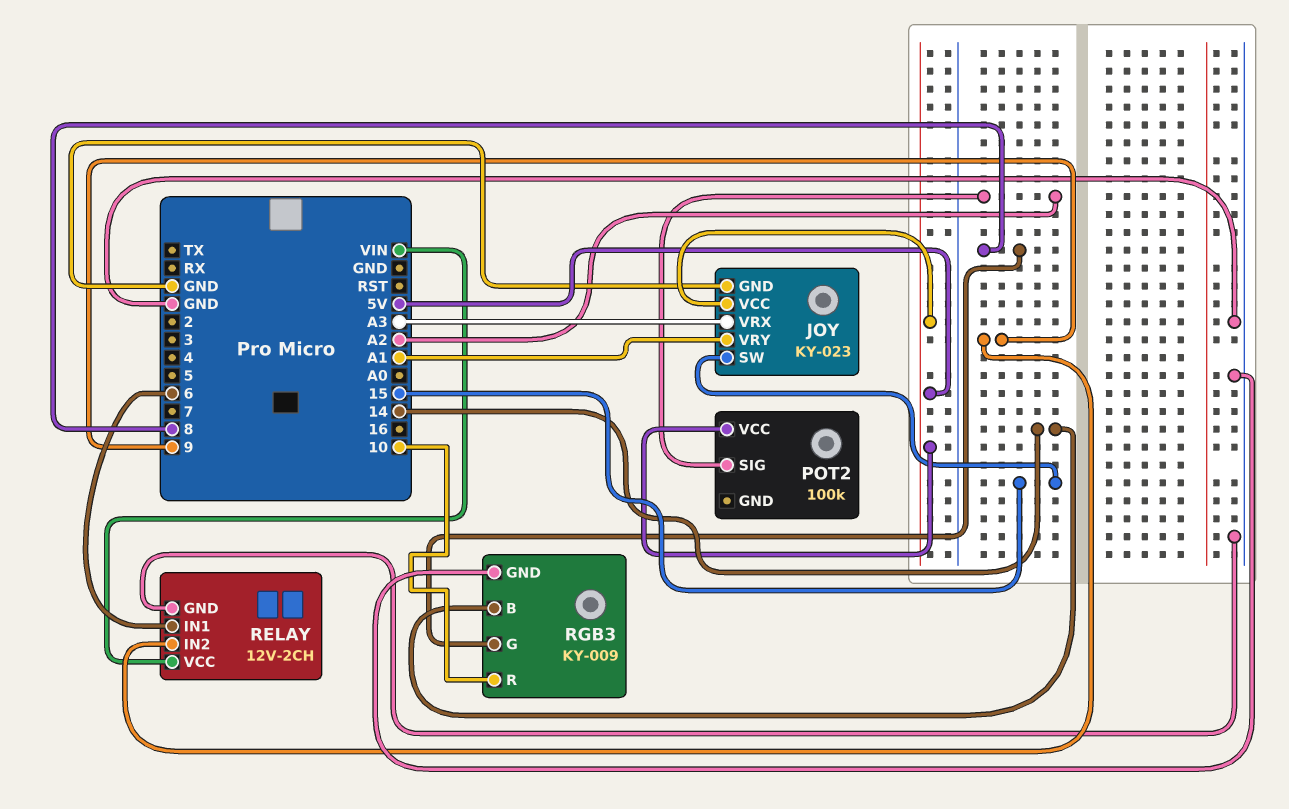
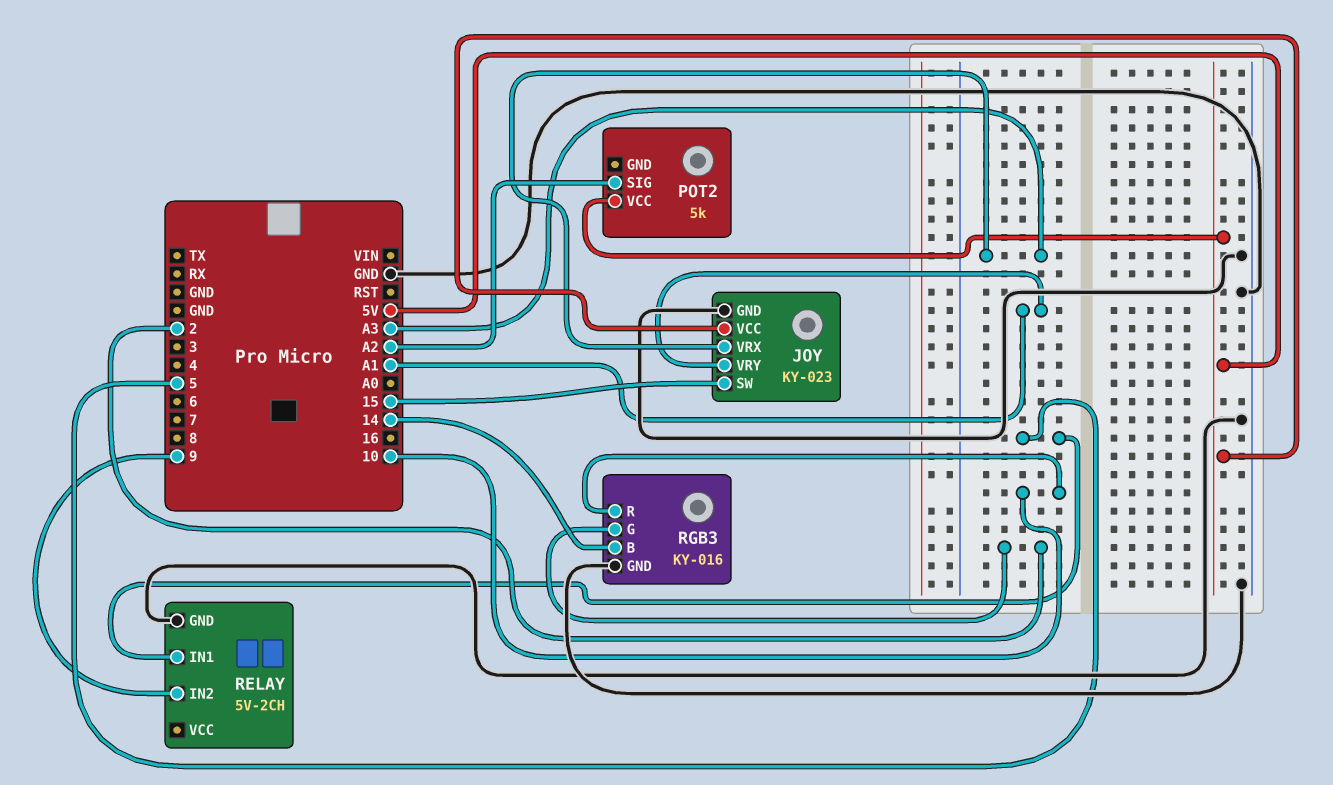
POT2: 100k -> 5k
RELAY: 12V-2CH -> 5V-2CH
RELAY pin IN1: 6 -> 5
RELAY pin VCC: VIN -> none
RGB3: KY-009 -> KY-016
RGB3 pin G: 8 -> 2

